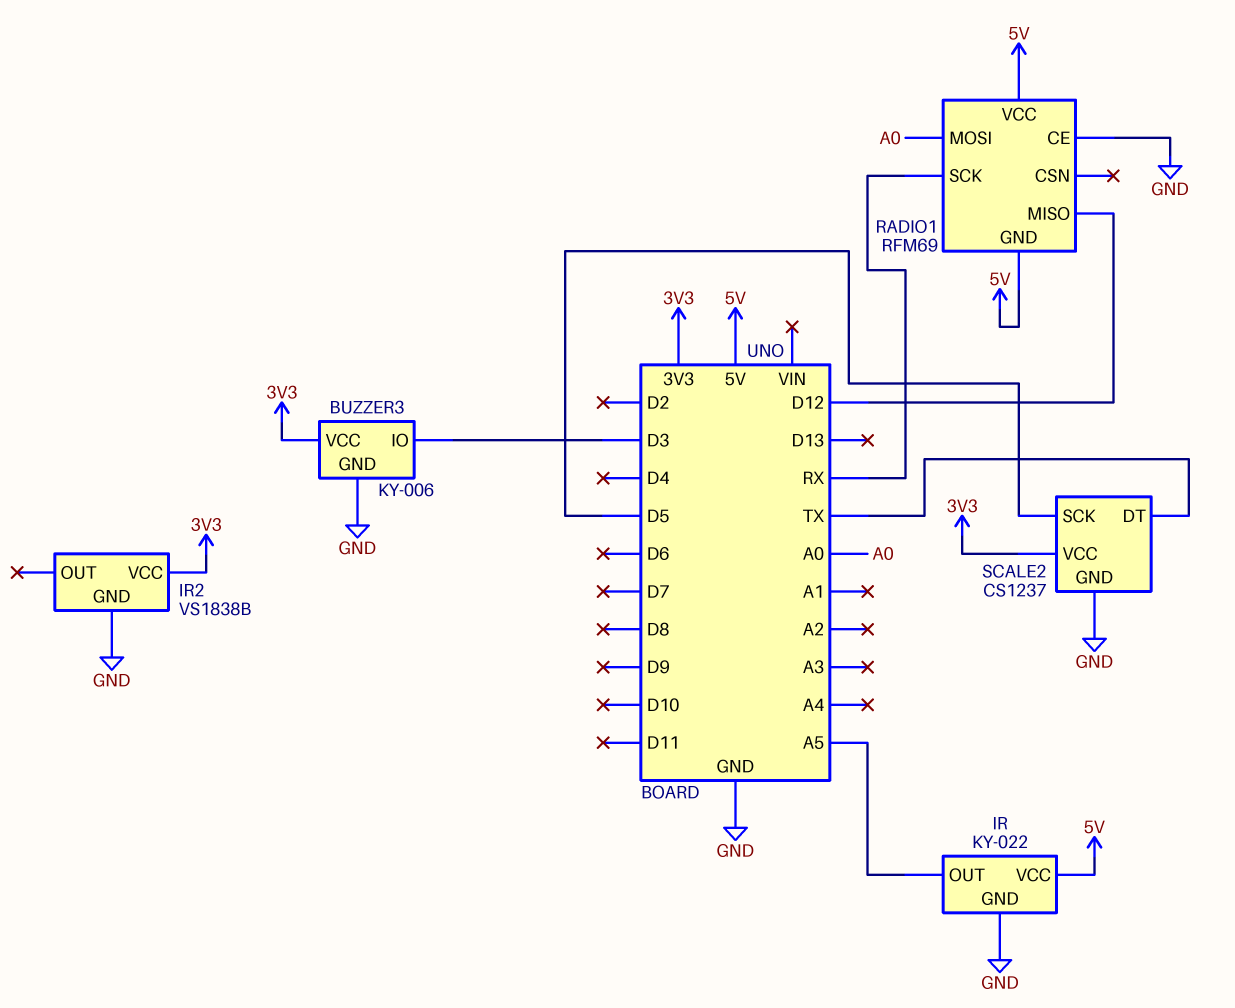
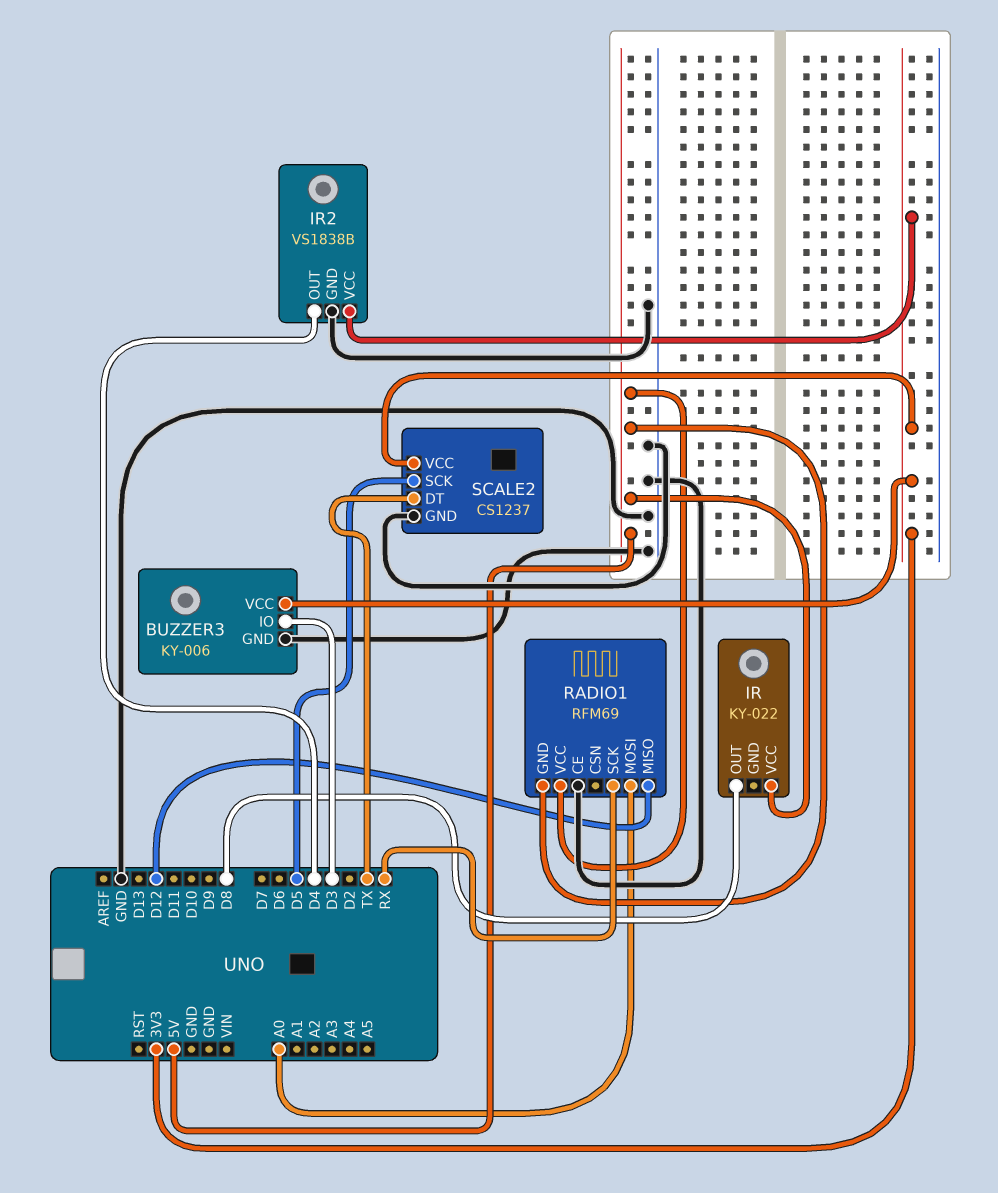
IR pin GND: GND -> none
IR pin OUT: A5 -> D8
IR2 pin OUT: none -> D4

